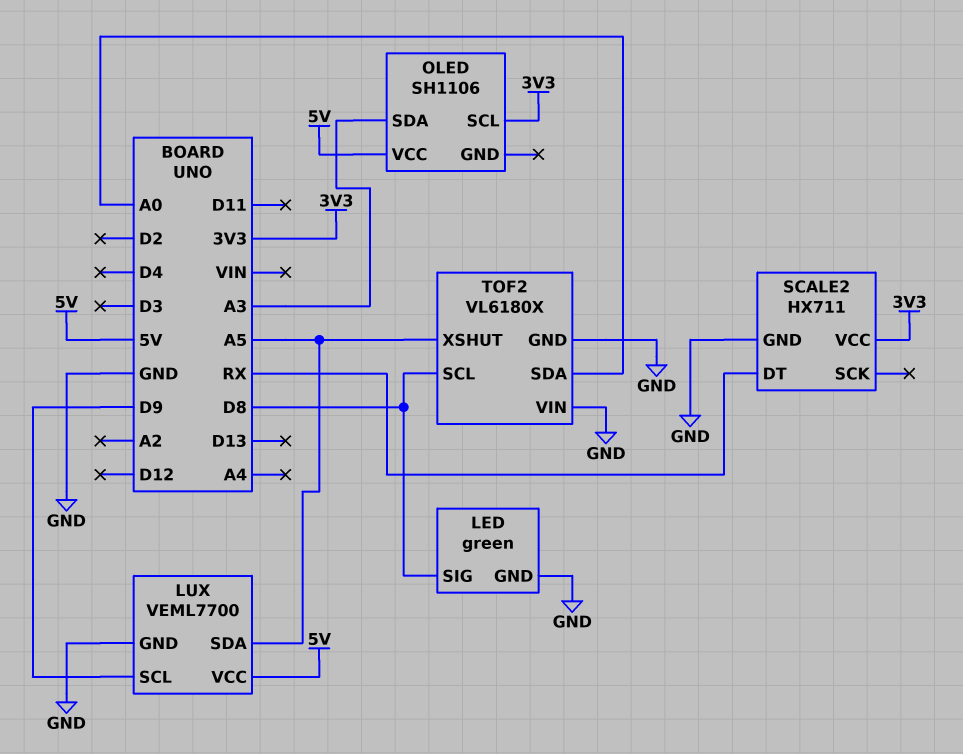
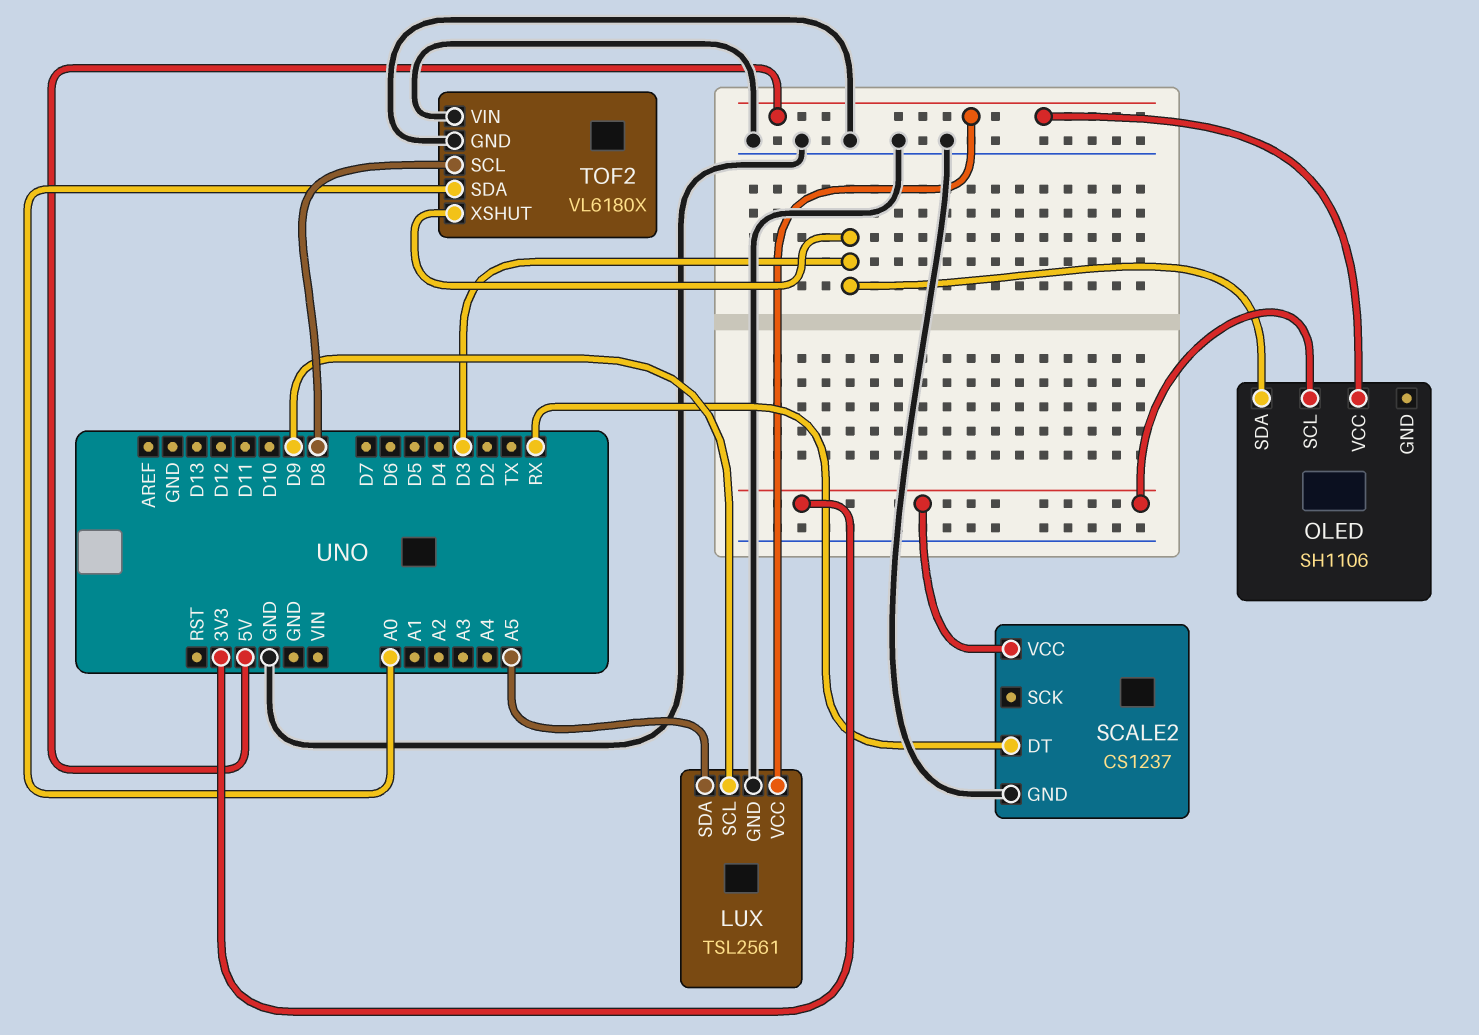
LED: green -> none
LED pin GND: GND -> none
LED pin SIG: D8 -> none
LUX: VEML7700 -> TSL2561
OLED pin SDA: A3 -> D3
SCALE2: HX711 -> CS1237
TOF2 pin XSHUT: A5 -> D3

